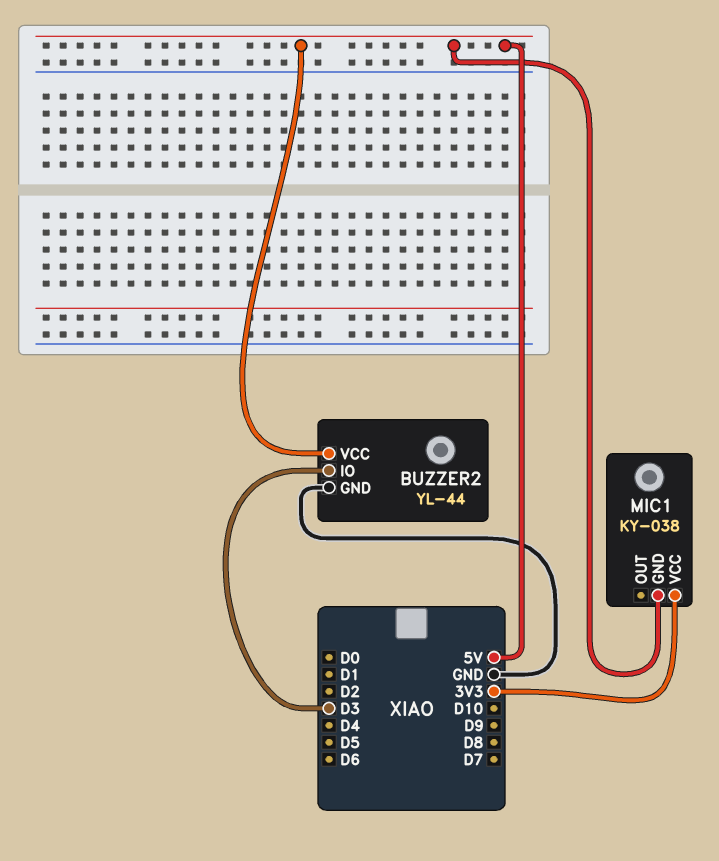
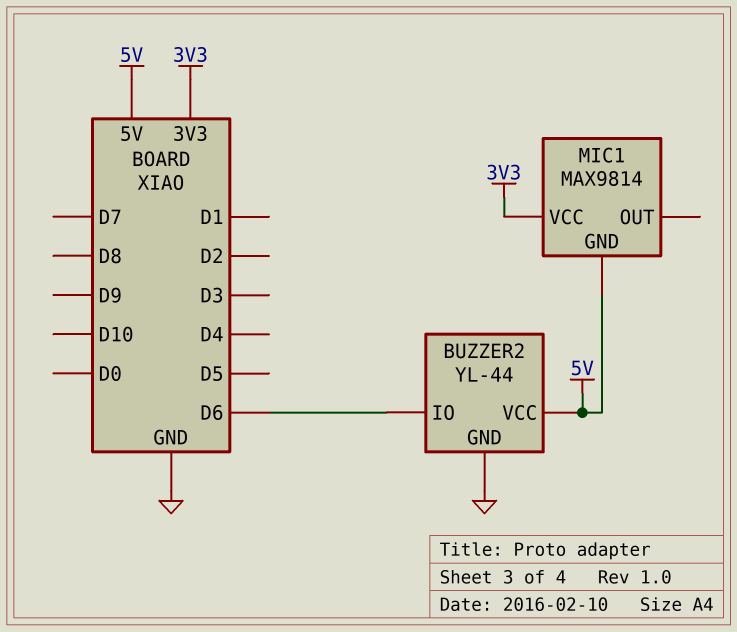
BUZZER2 pin IO: D3 -> D6
MIC1: KY-038 -> MAX9814

